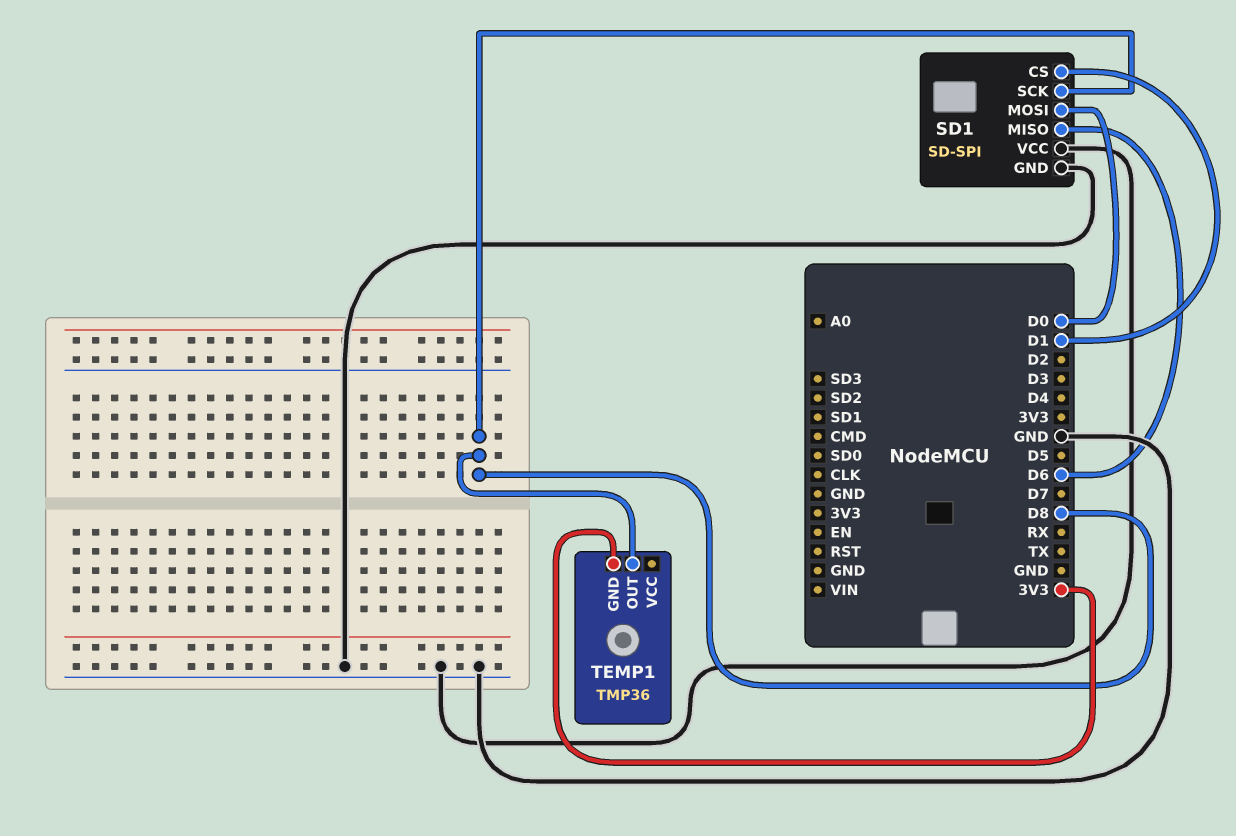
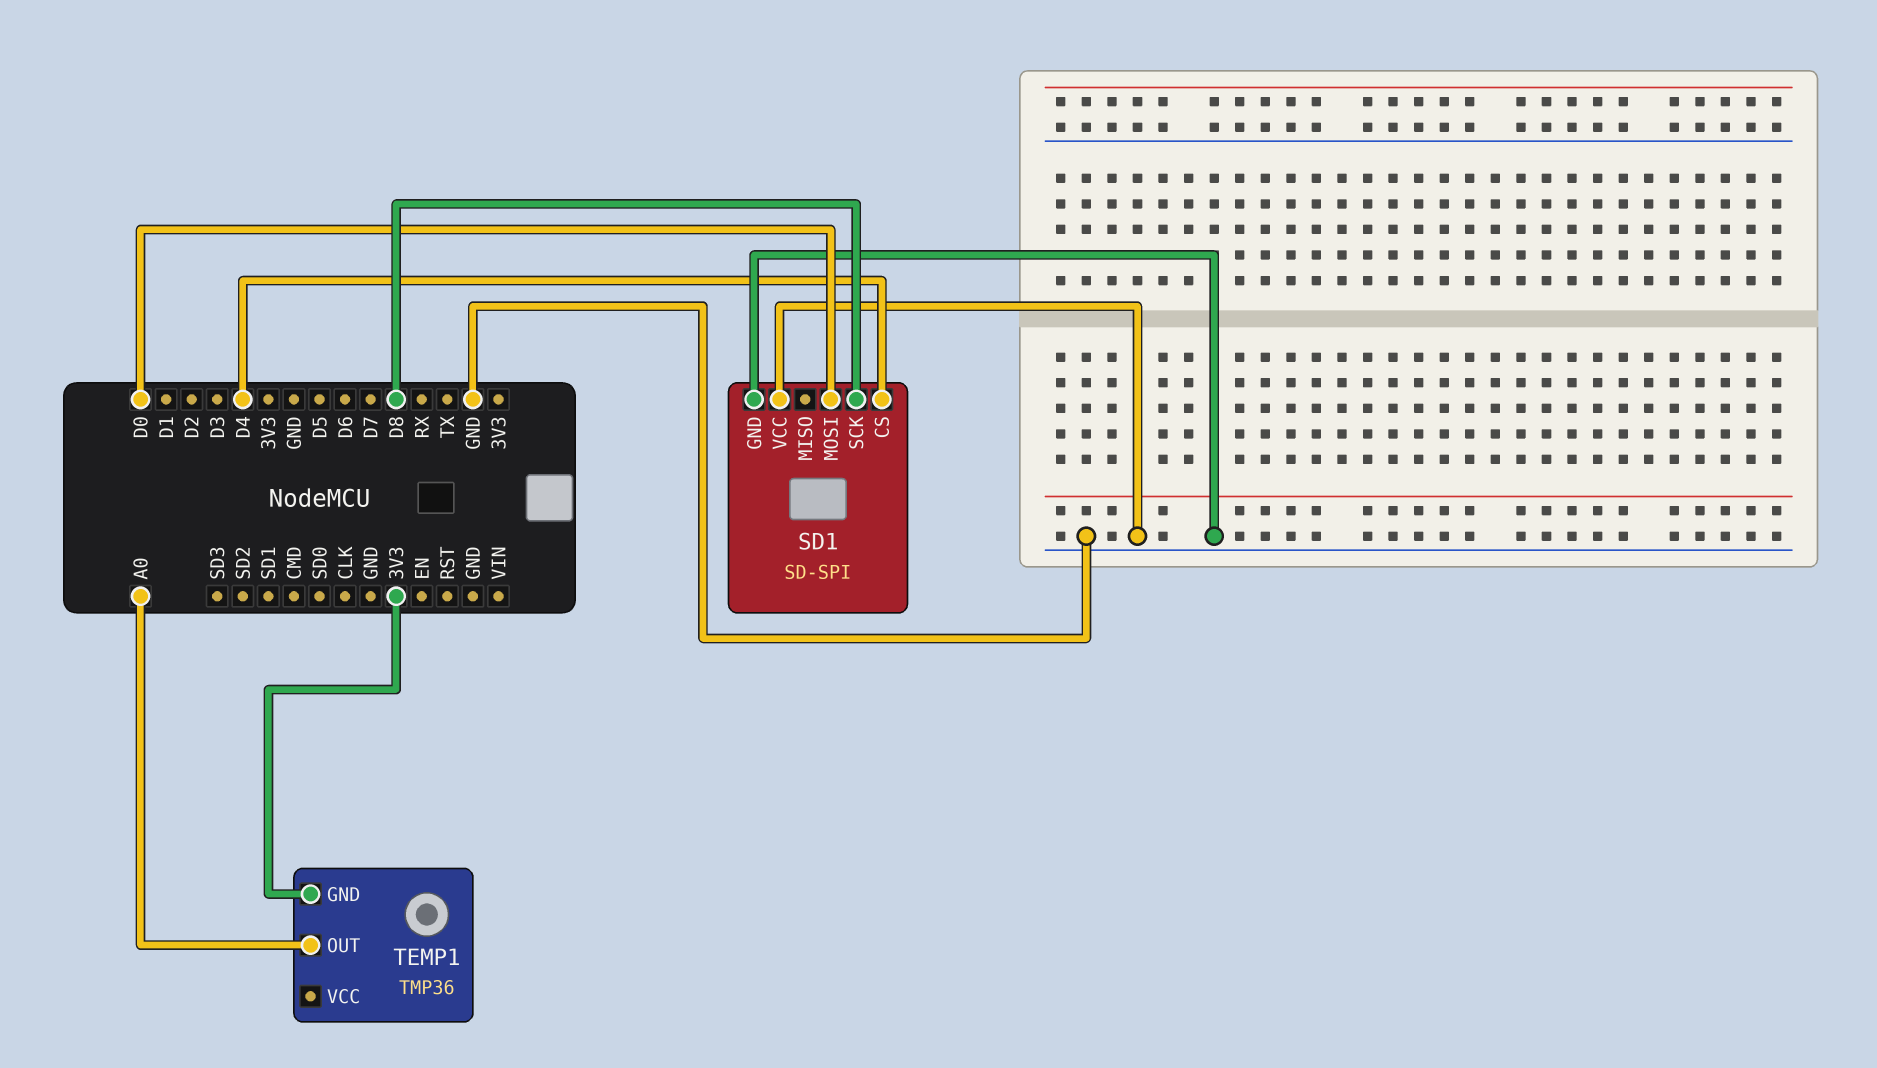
SD1 pin CS: D1 -> D4
SD1 pin MISO: D6 -> none
TEMP1 pin OUT: D8 -> A0

